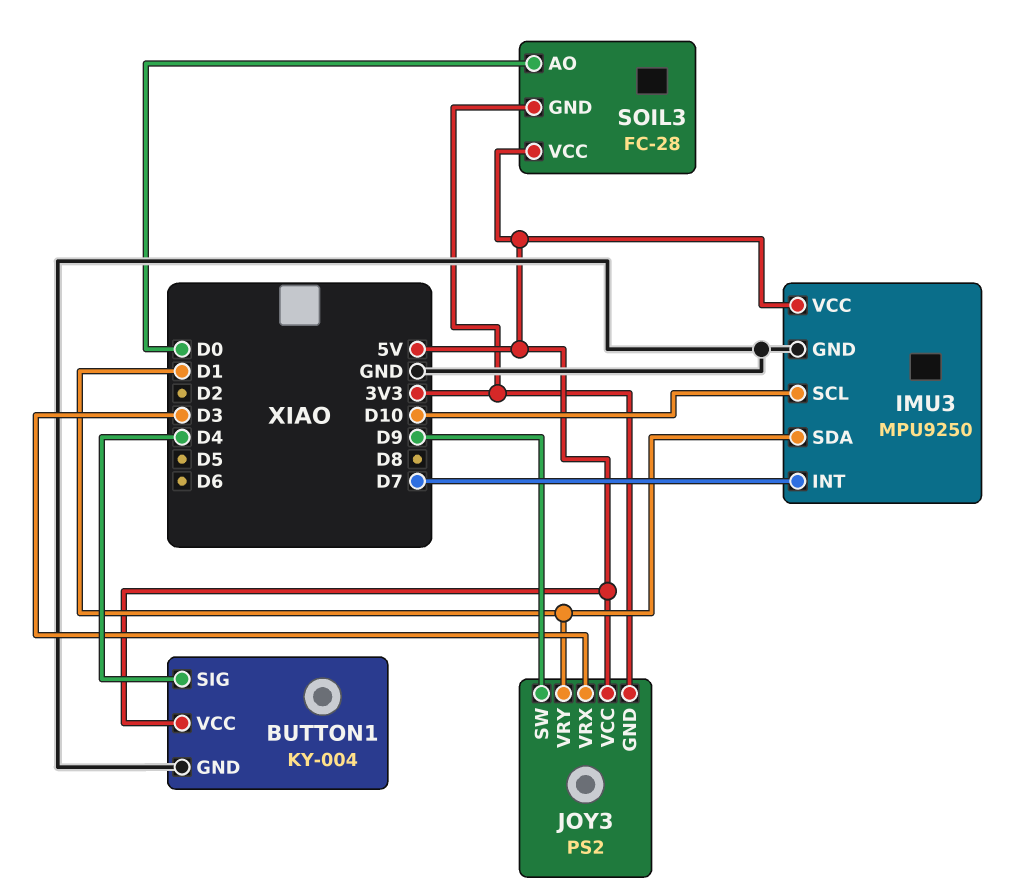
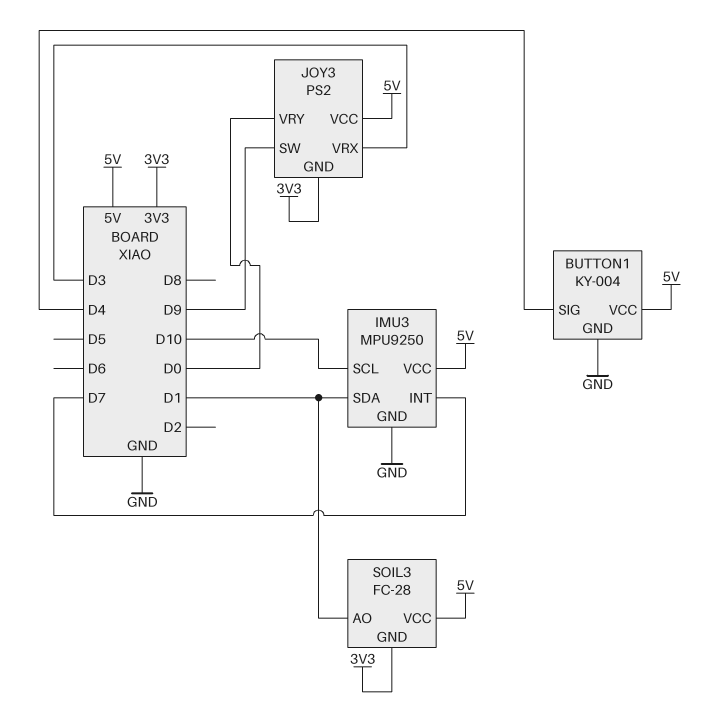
JOY3 pin VRY: D1 -> D0
SOIL3 pin AO: D0 -> D1

